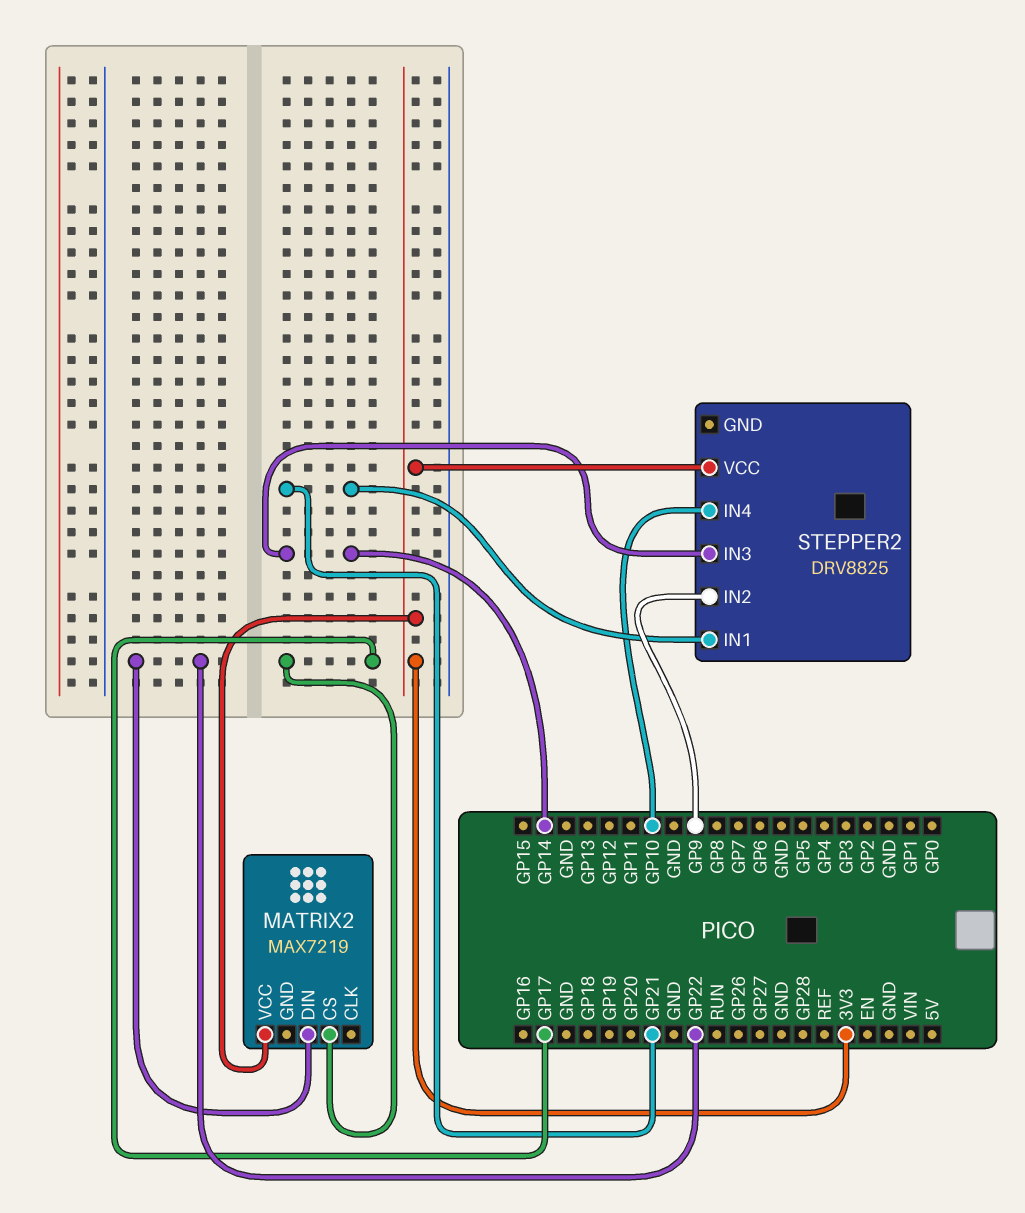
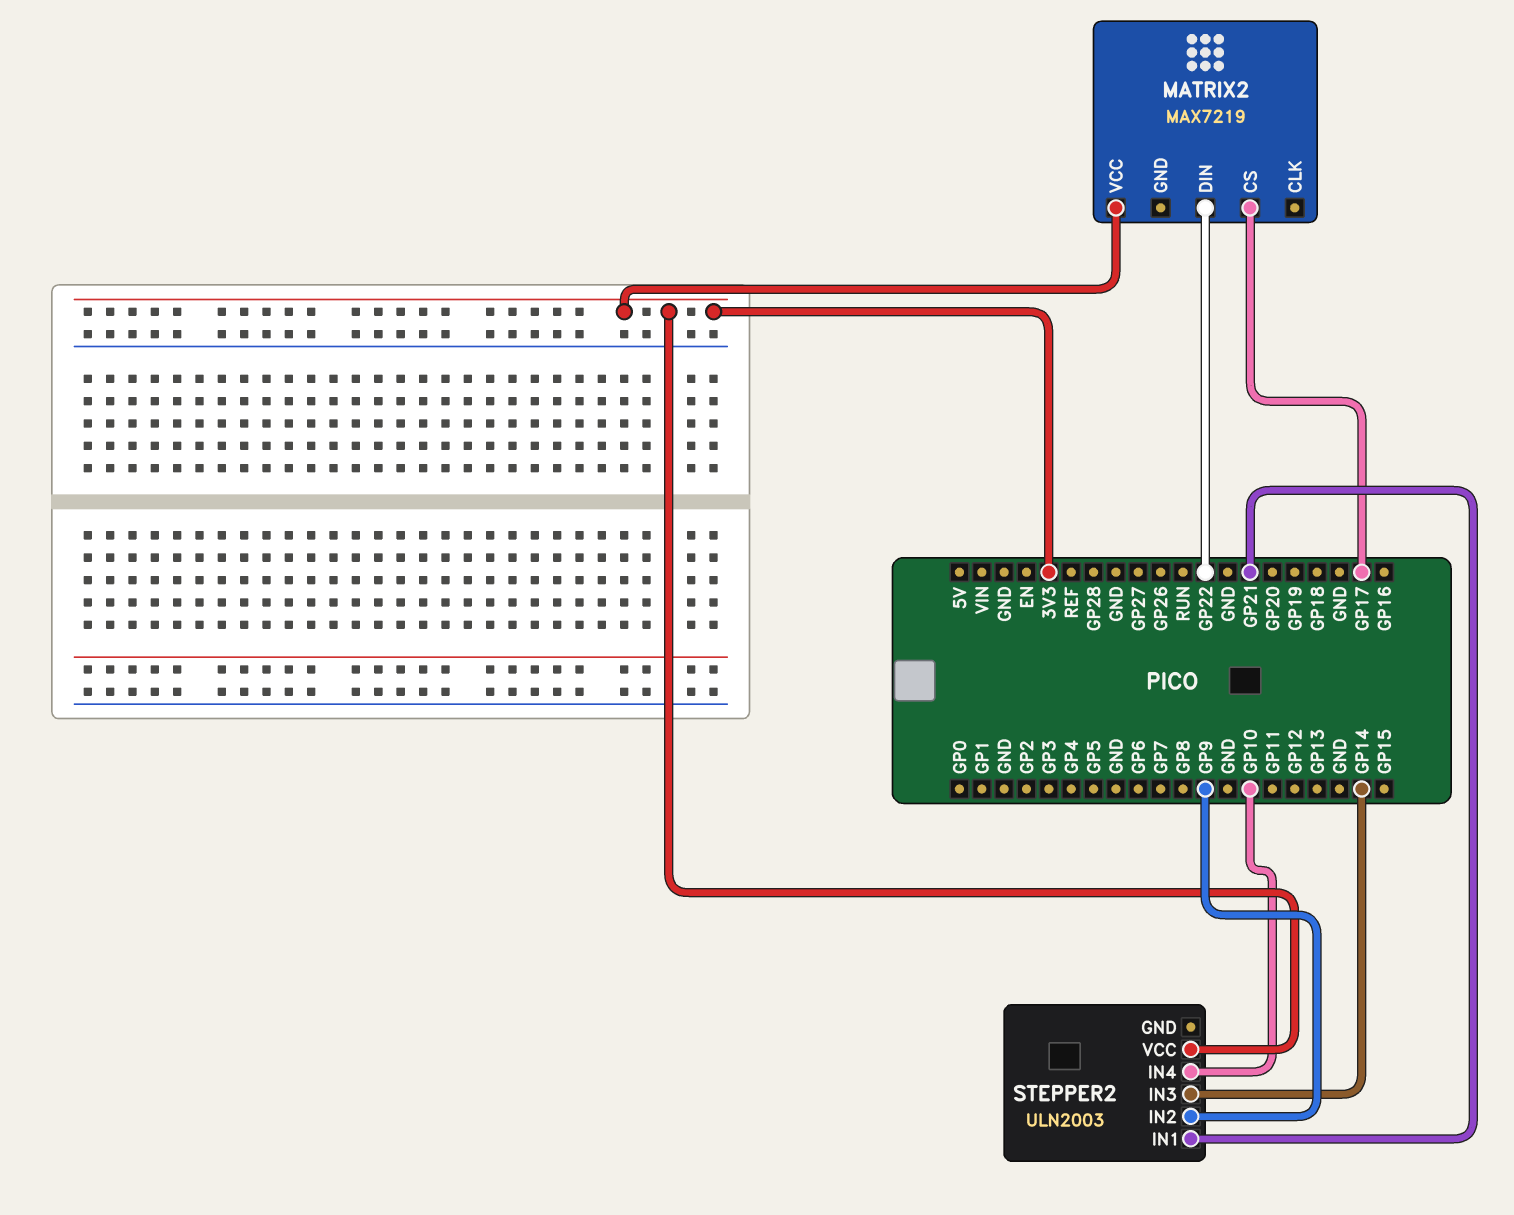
STEPPER2: DRV8825 -> ULN2003

